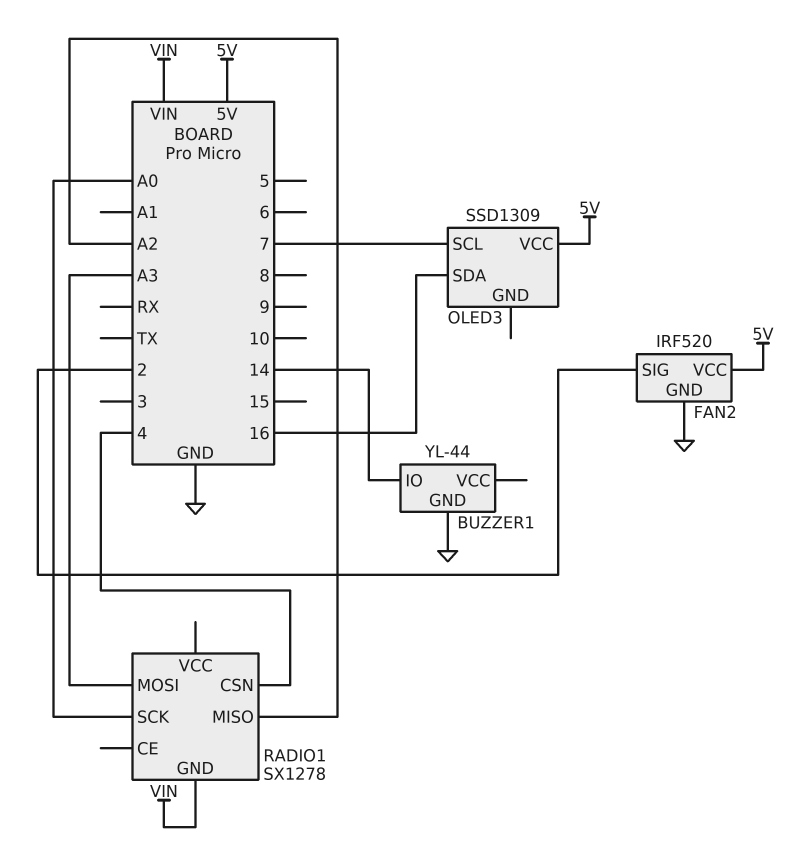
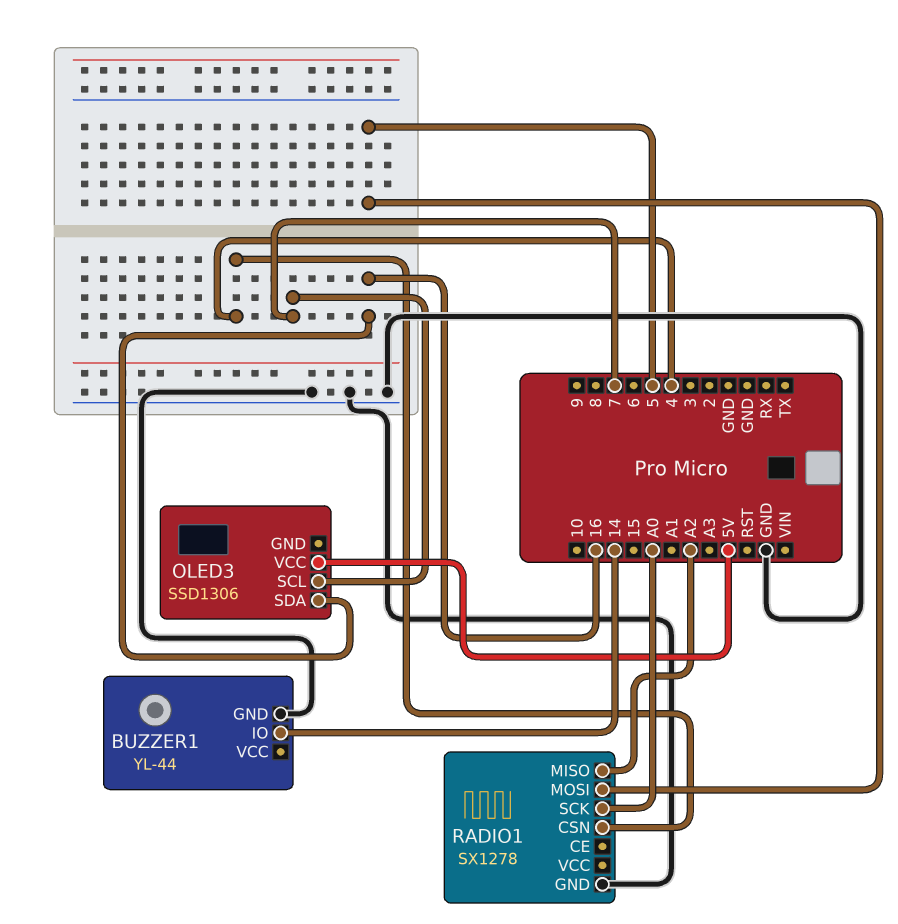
FAN2: IRF520 -> none
FAN2 pin GND: GND -> none
FAN2 pin SIG: 2 -> none
FAN2 pin VCC: 5V -> none
OLED3: SSD1309 -> SSD1306
RADIO1 pin GND: VIN -> GND
RADIO1 pin MOSI: A3 -> 5

